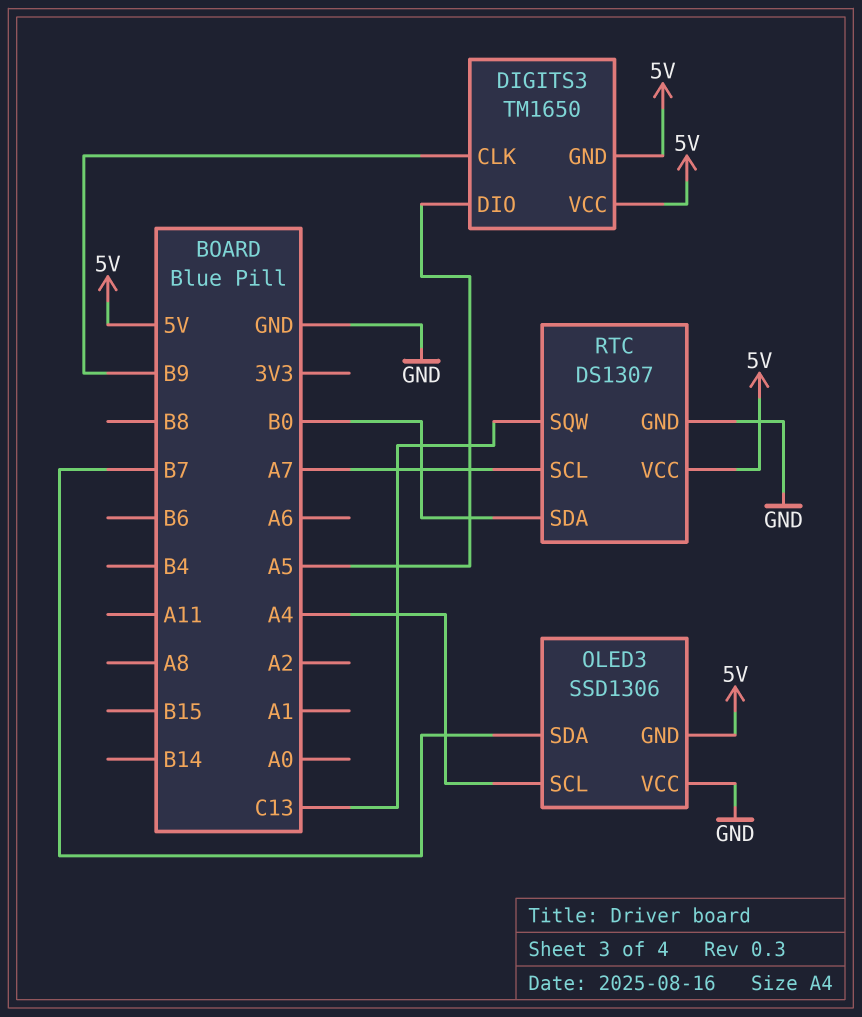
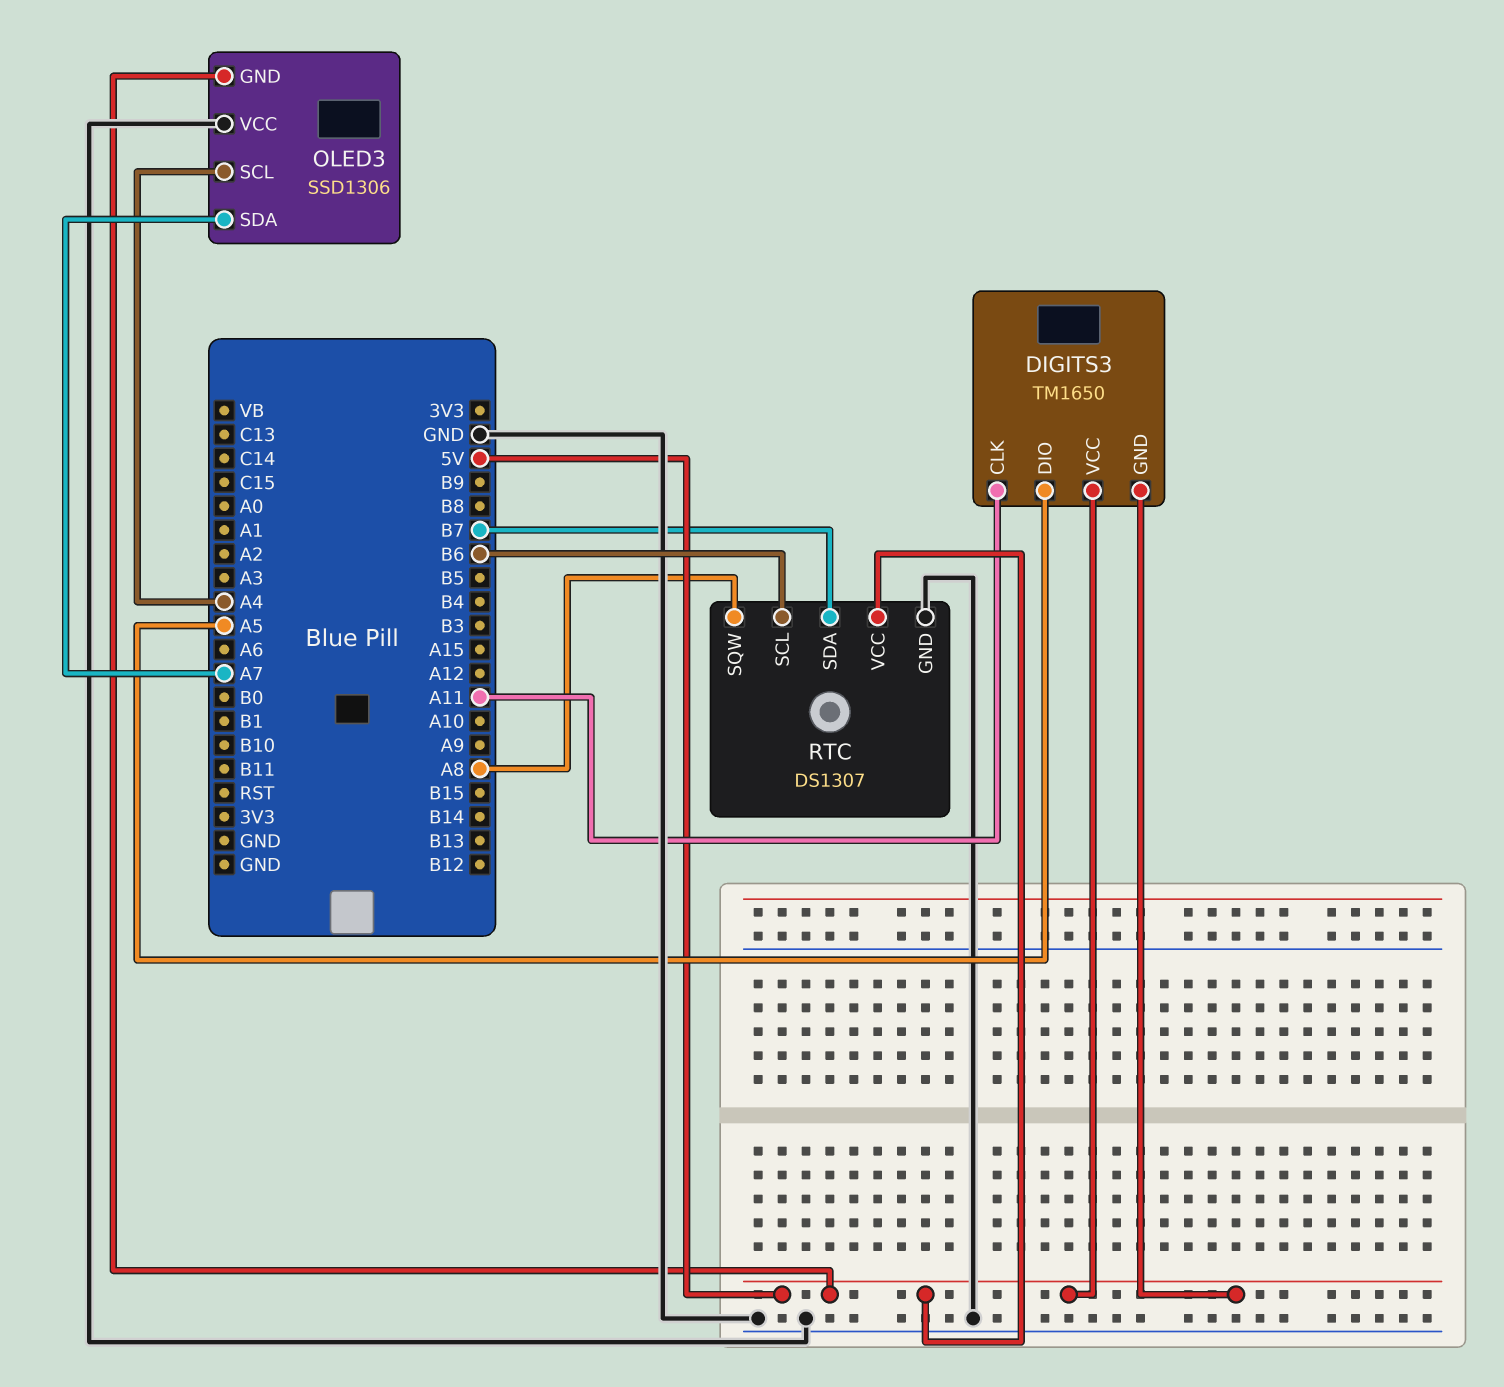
DIGITS3 pin CLK: B9 -> A11
OLED3 pin SDA: B7 -> A7
RTC pin SCL: A7 -> B6
RTC pin SDA: B0 -> B7
RTC pin SQW: C13 -> A8

